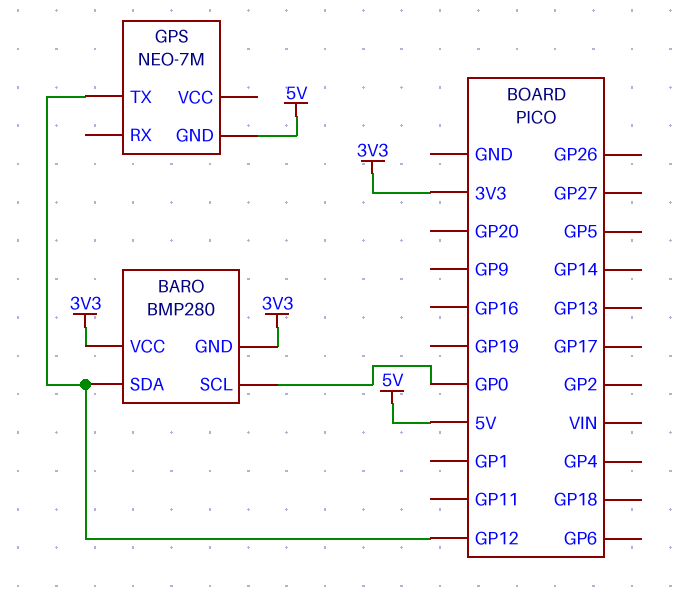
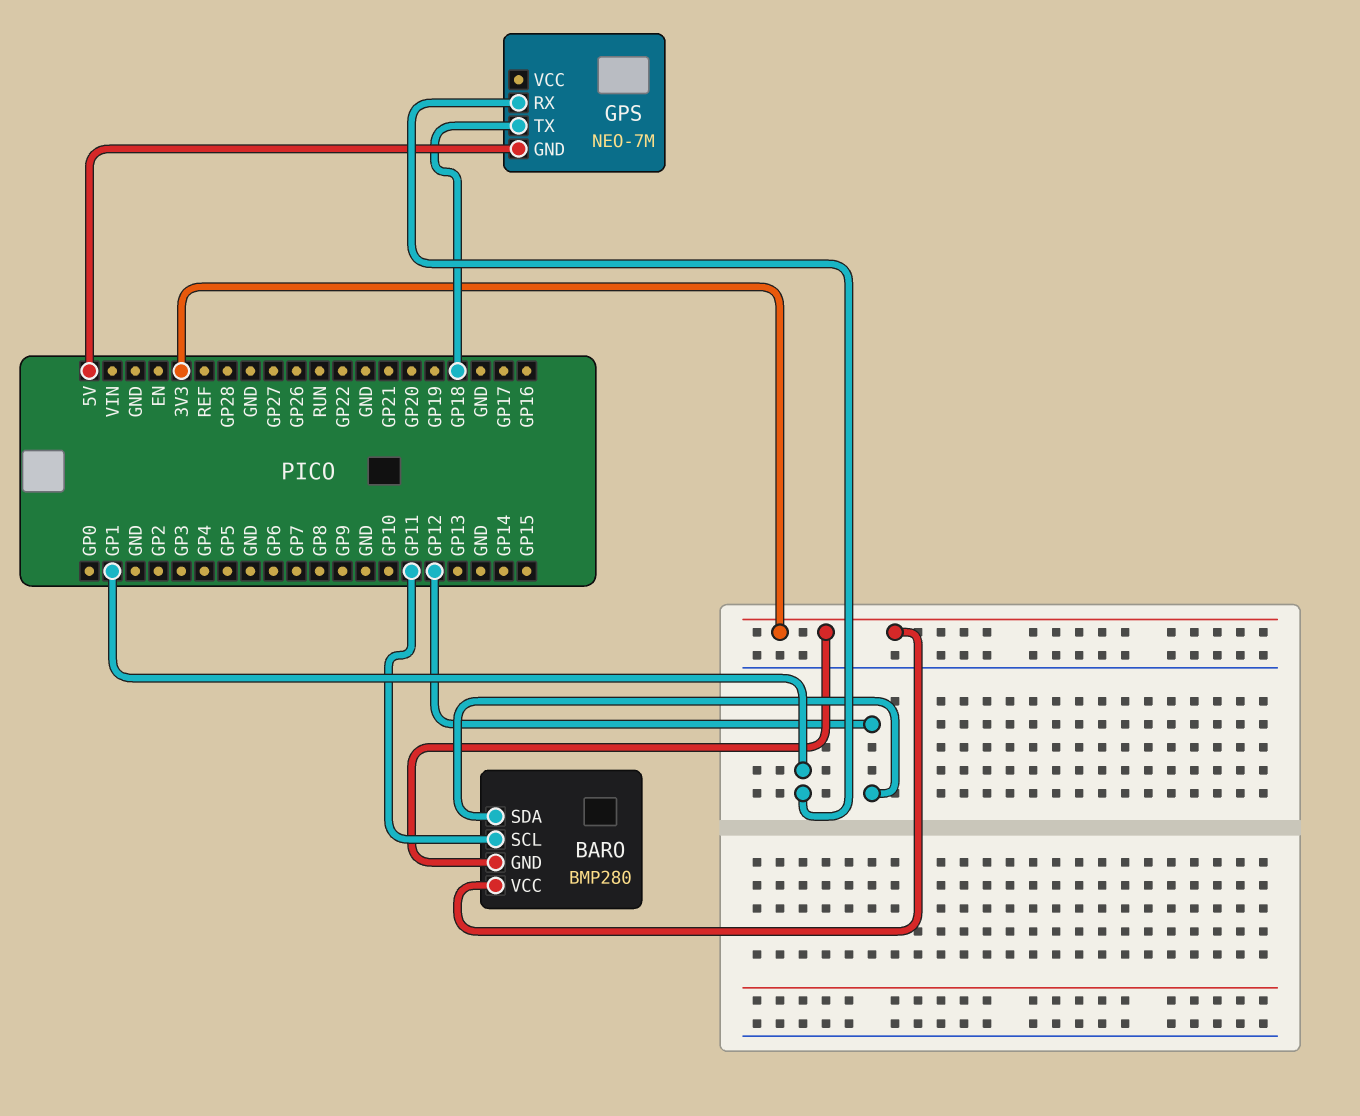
BARO pin SCL: GP0 -> GP11
GPS pin RX: none -> GP1
GPS pin TX: GP12 -> GP18

